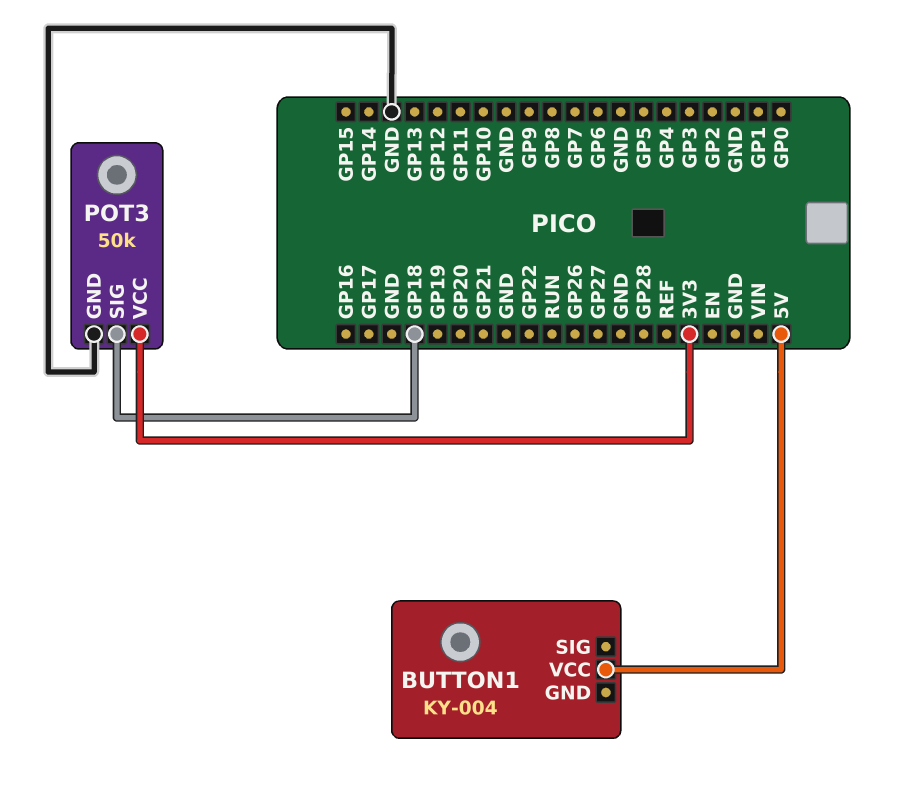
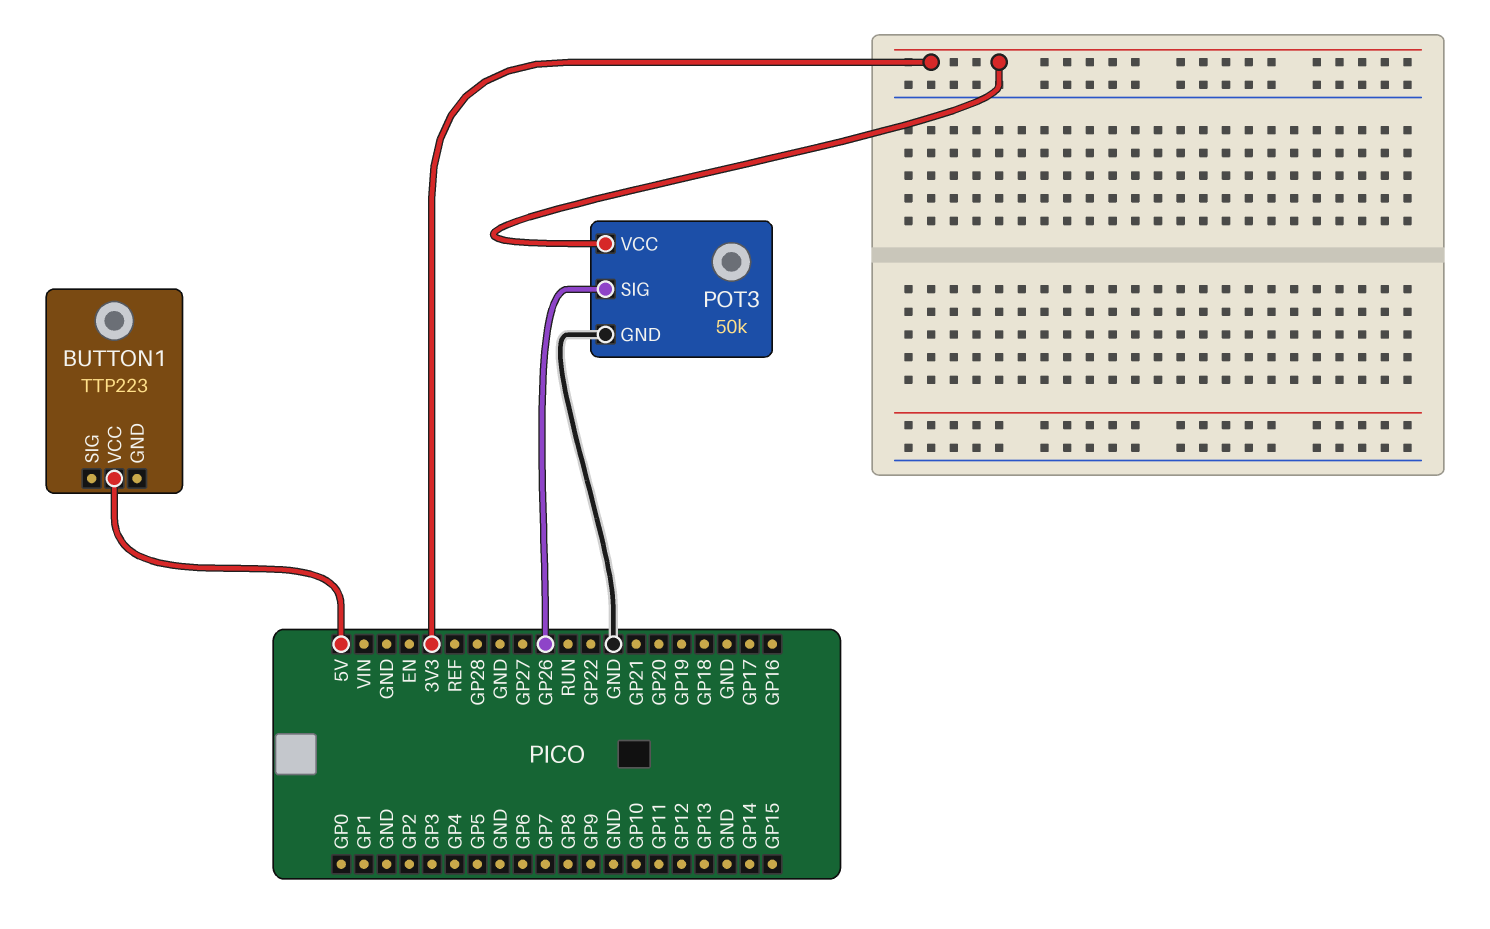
BUTTON1: KY-004 -> TTP223
POT3 pin SIG: GP18 -> GP26

